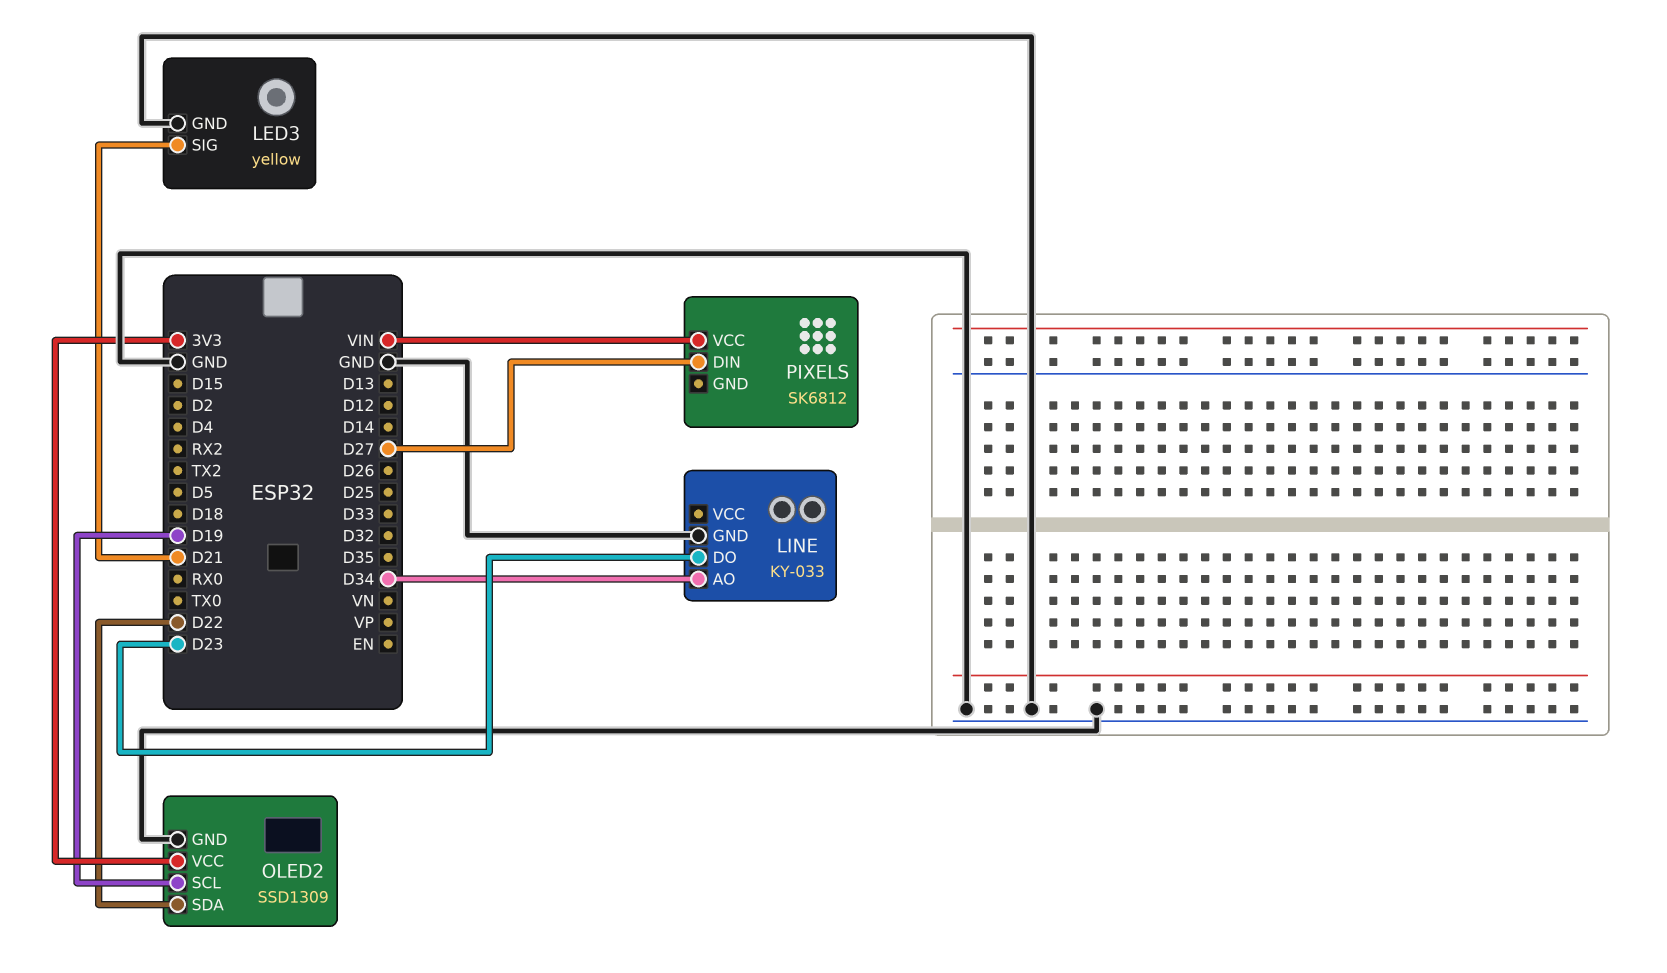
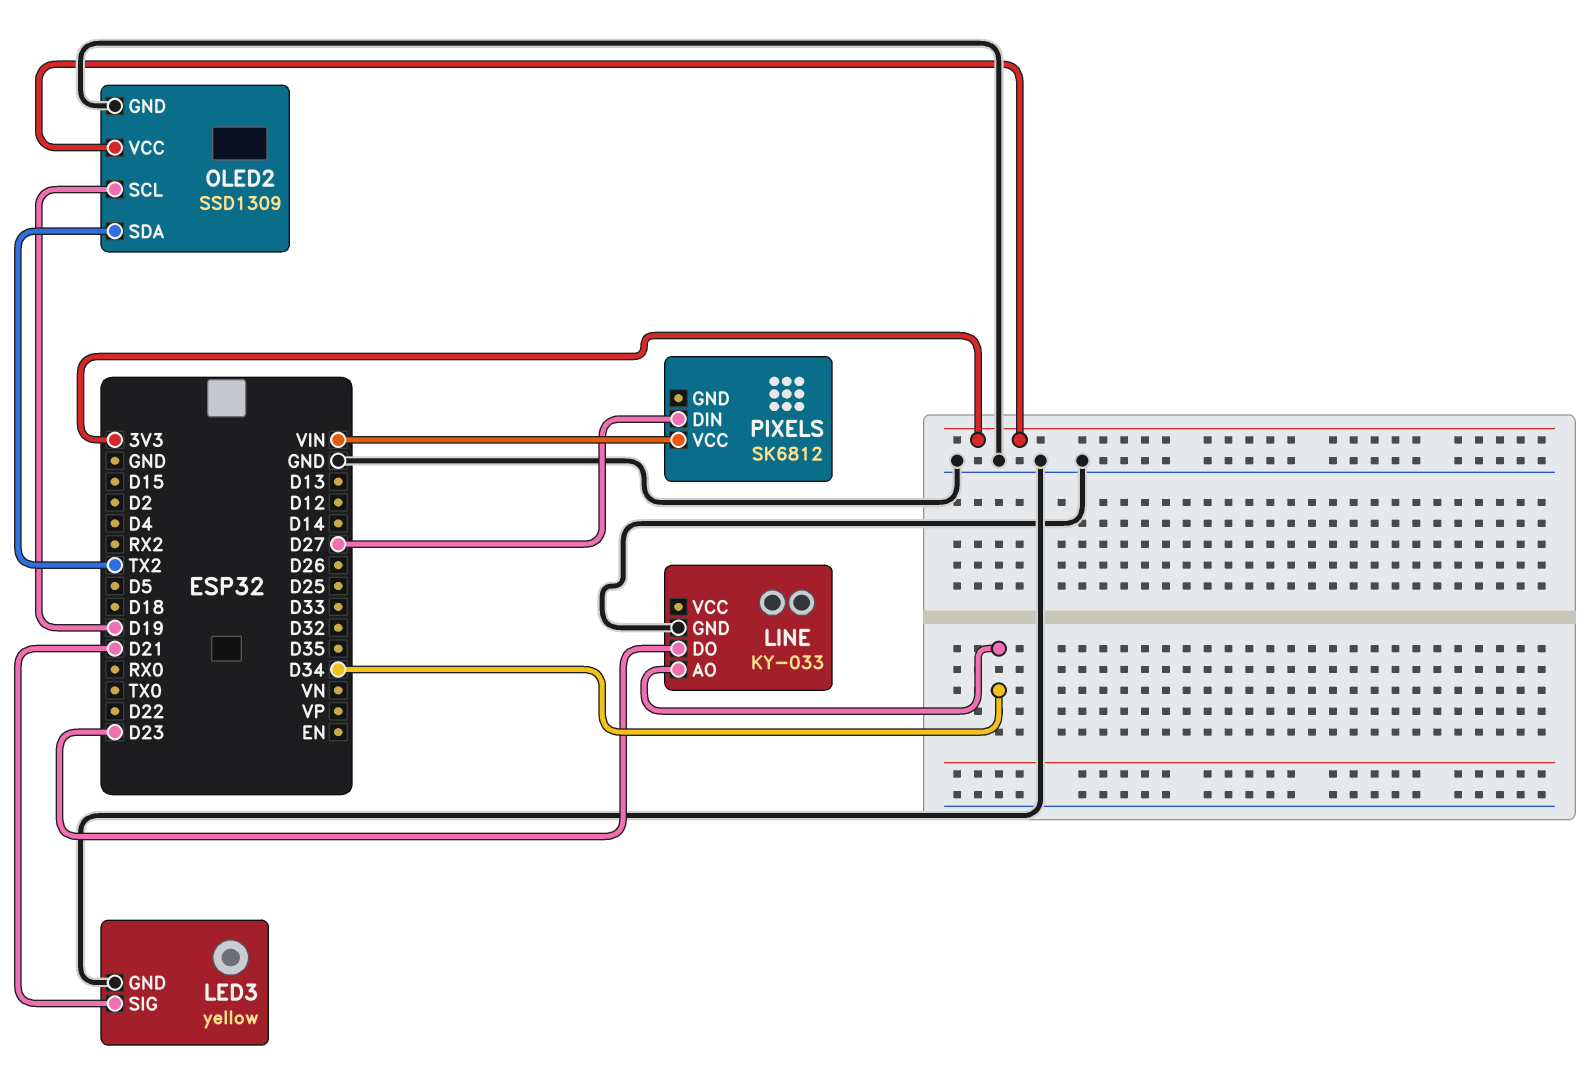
OLED2 pin SDA: D22 -> TX2

